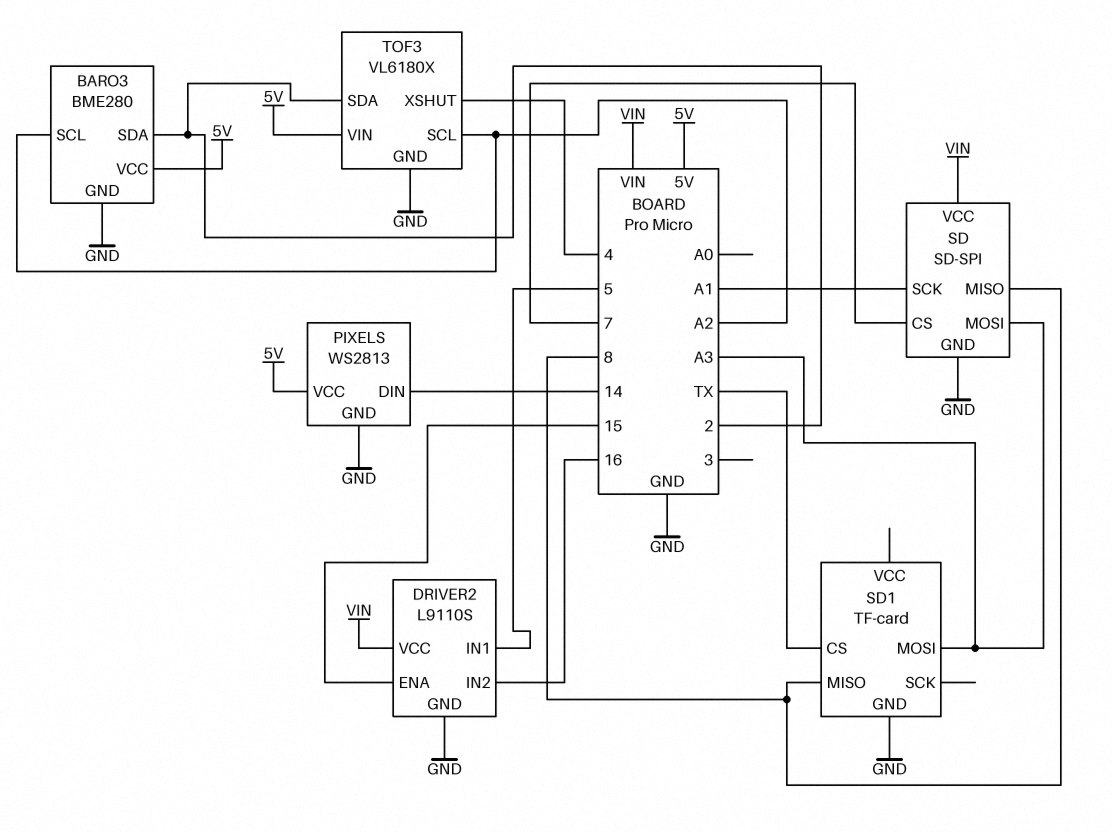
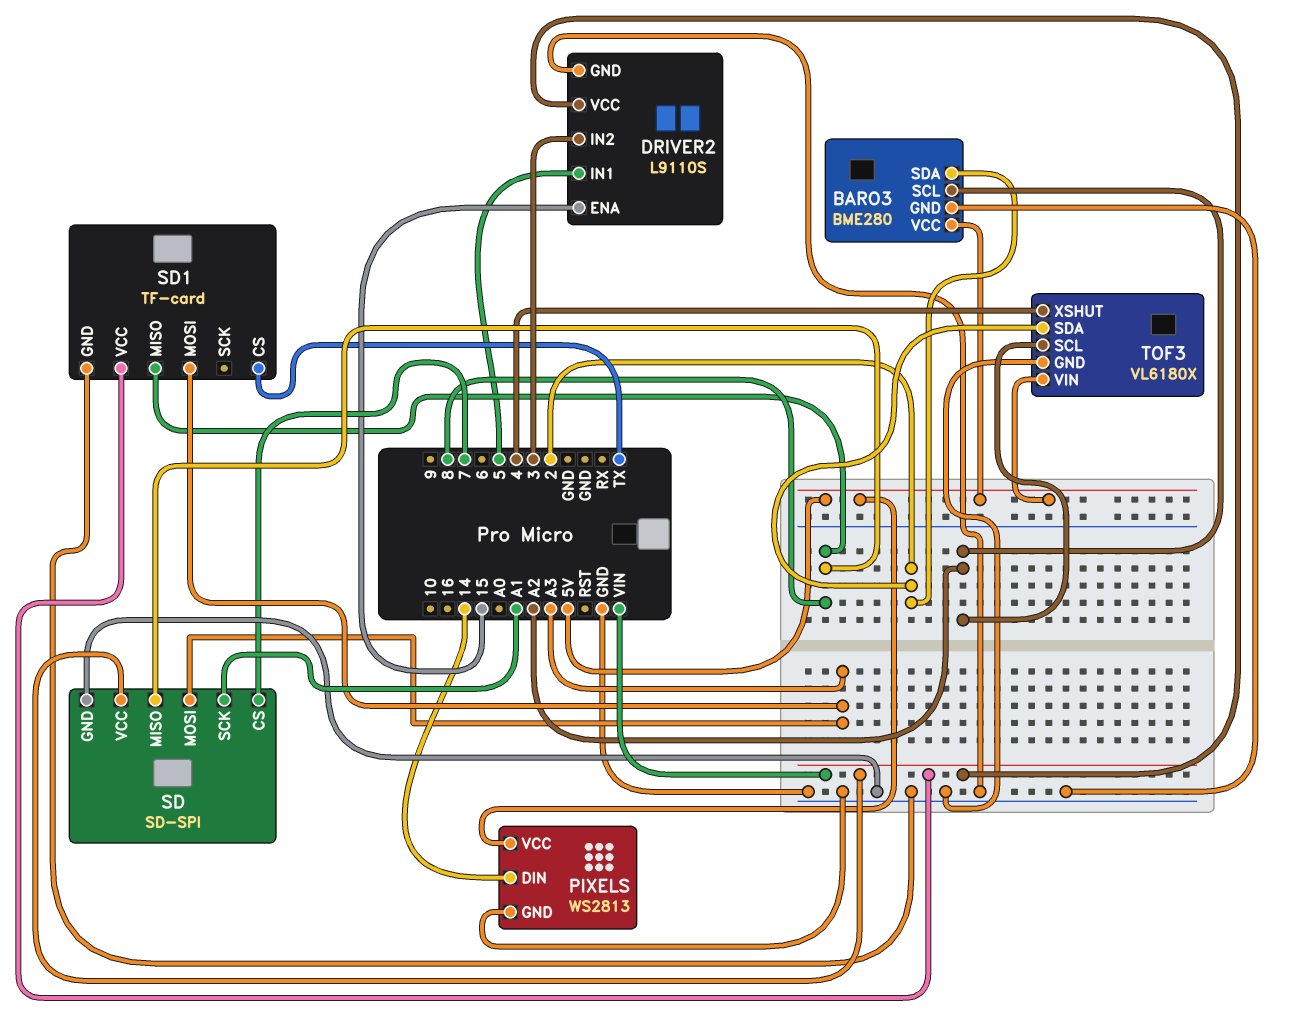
DRIVER2 pin IN2: 16 -> 3
SD1 pin VCC: none -> VIN

